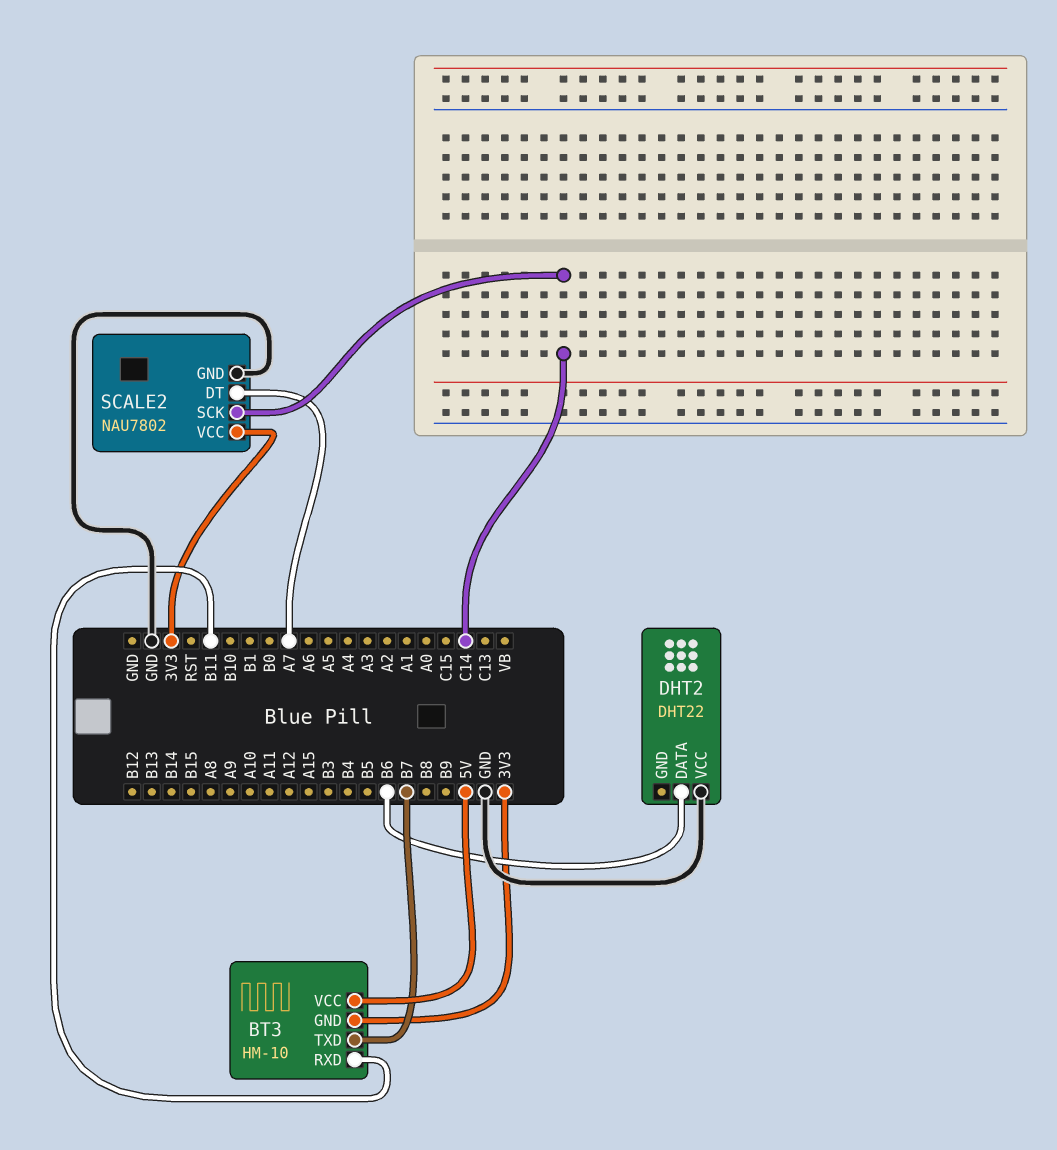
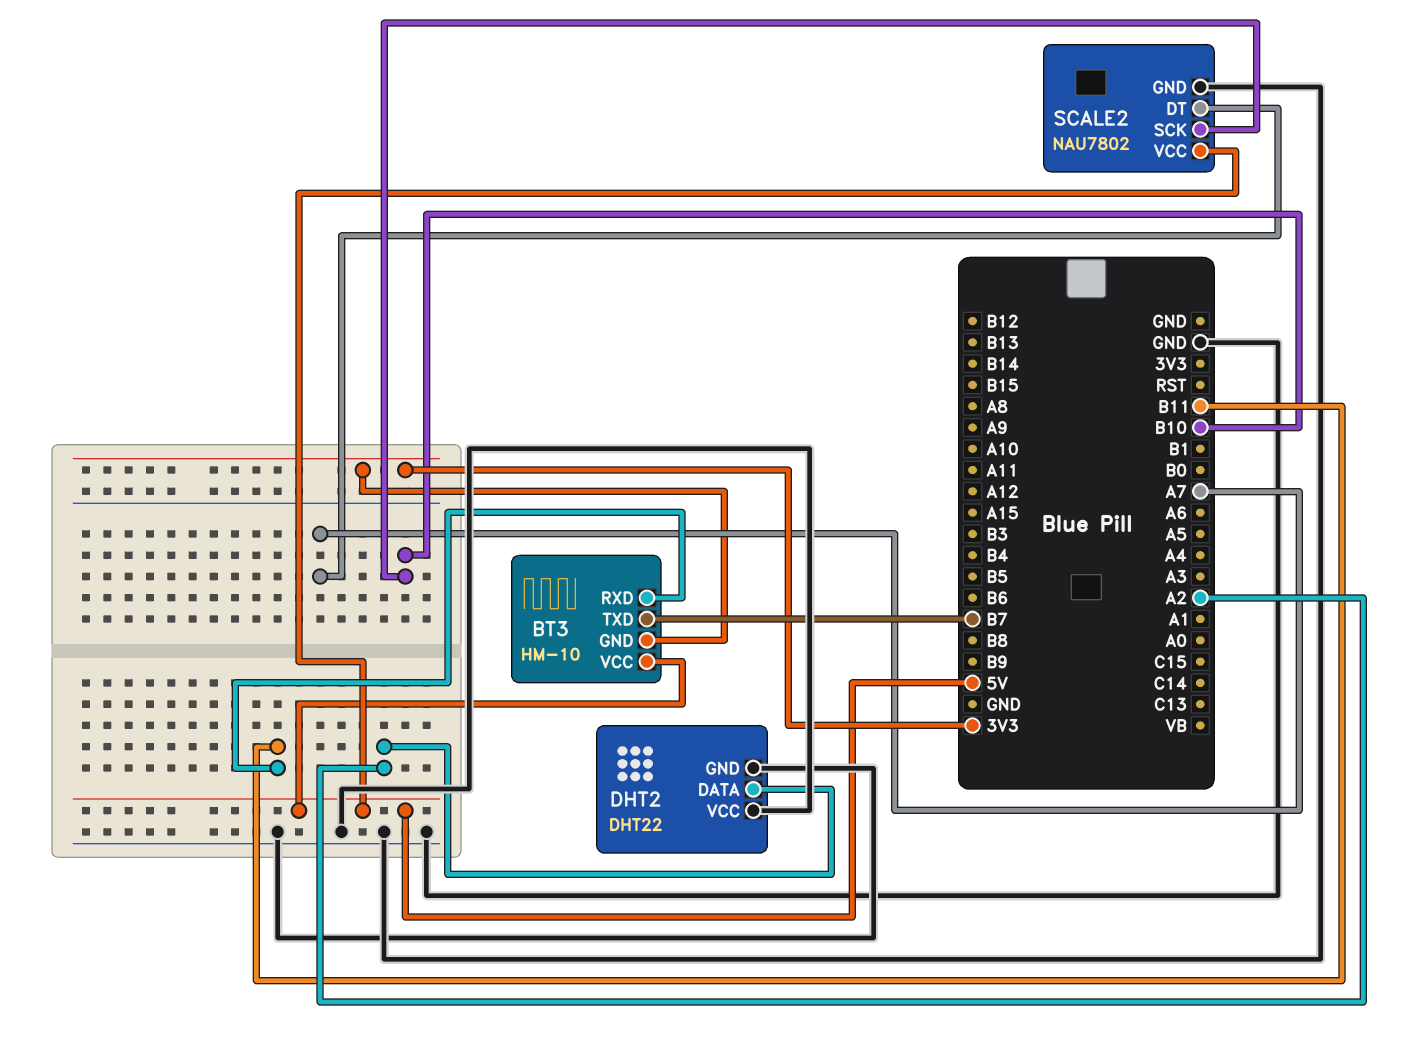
DHT2 pin DATA: B6 -> A2
DHT2 pin GND: none -> GND
SCALE2 pin SCK: C14 -> B10
SCALE2 pin VCC: 3V3 -> 5V

